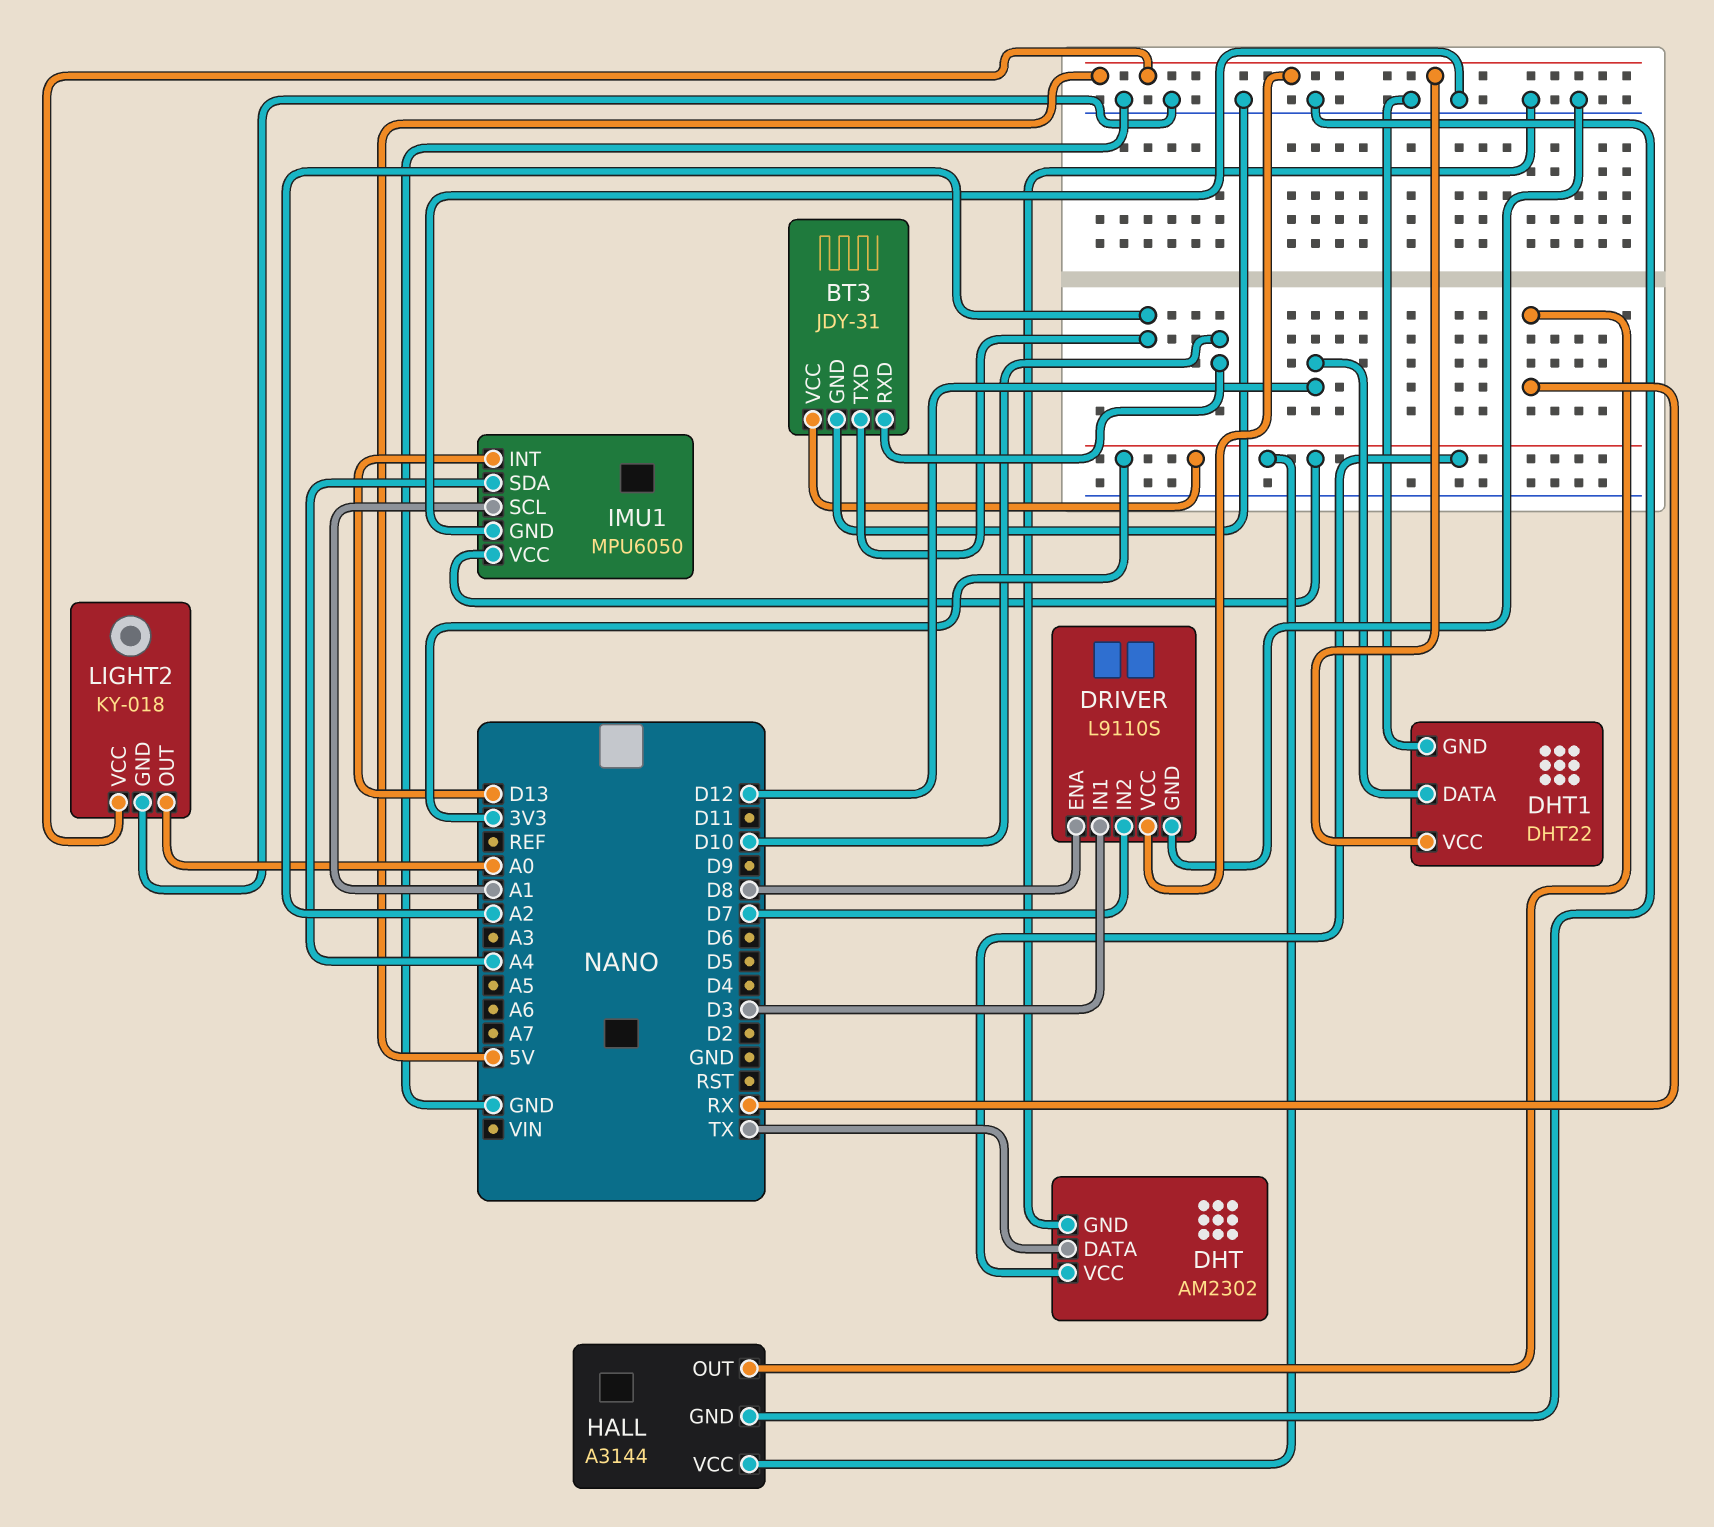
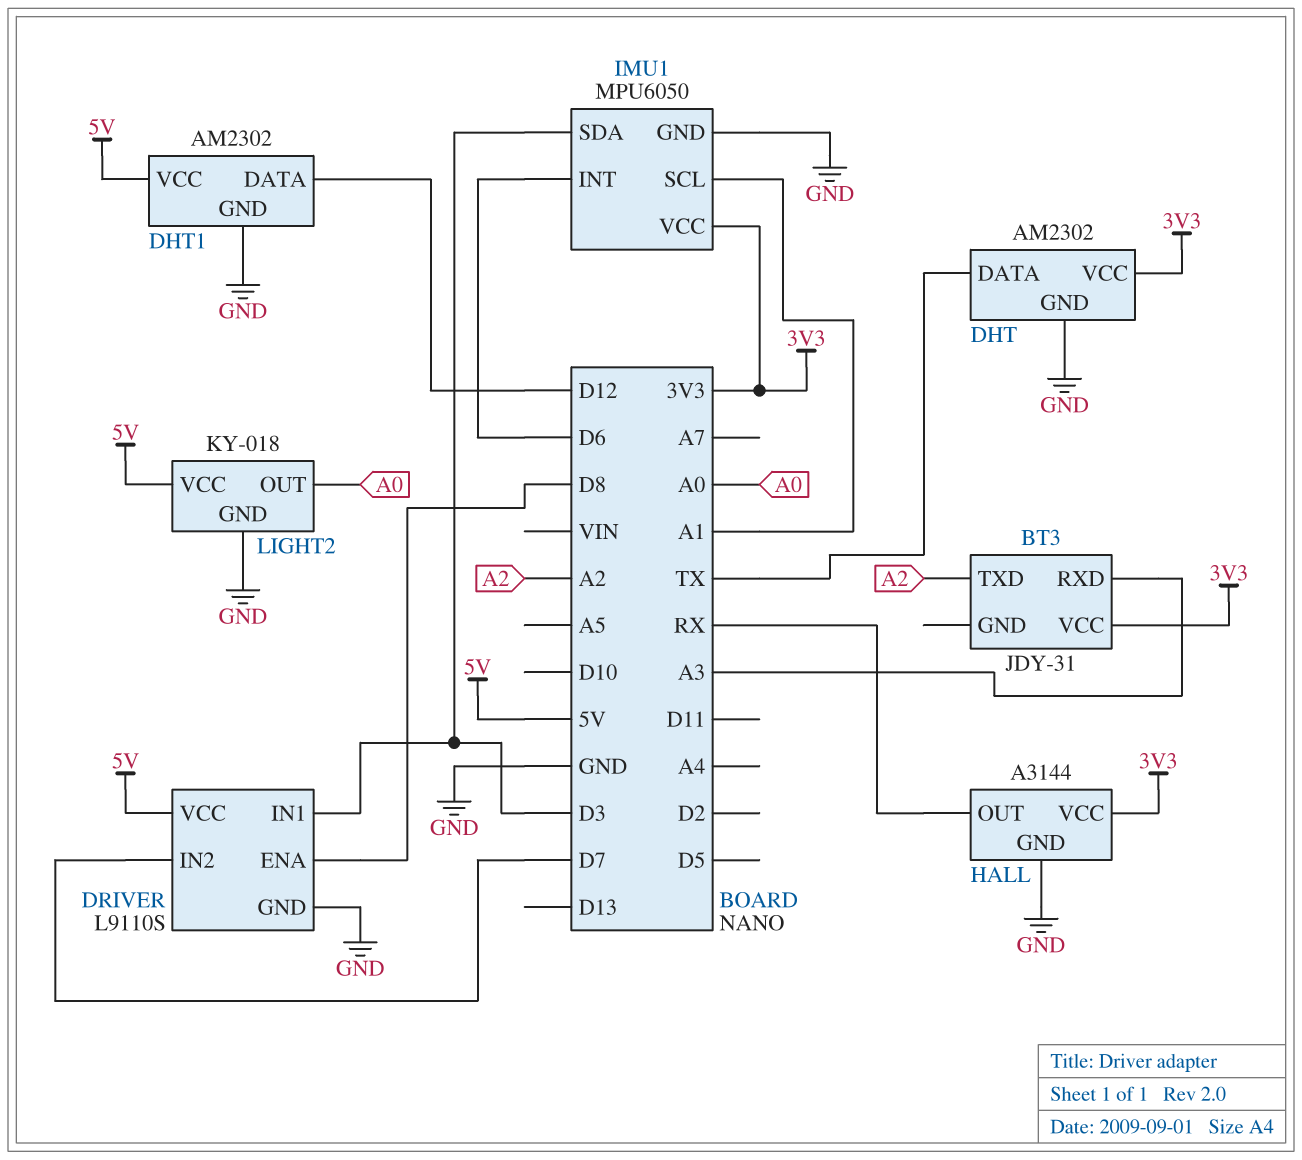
BT3 pin GND: GND -> none
BT3 pin RXD: D10 -> A3
DHT1: DHT22 -> AM2302
IMU1 pin INT: D13 -> D6
IMU1 pin SDA: A4 -> D3

